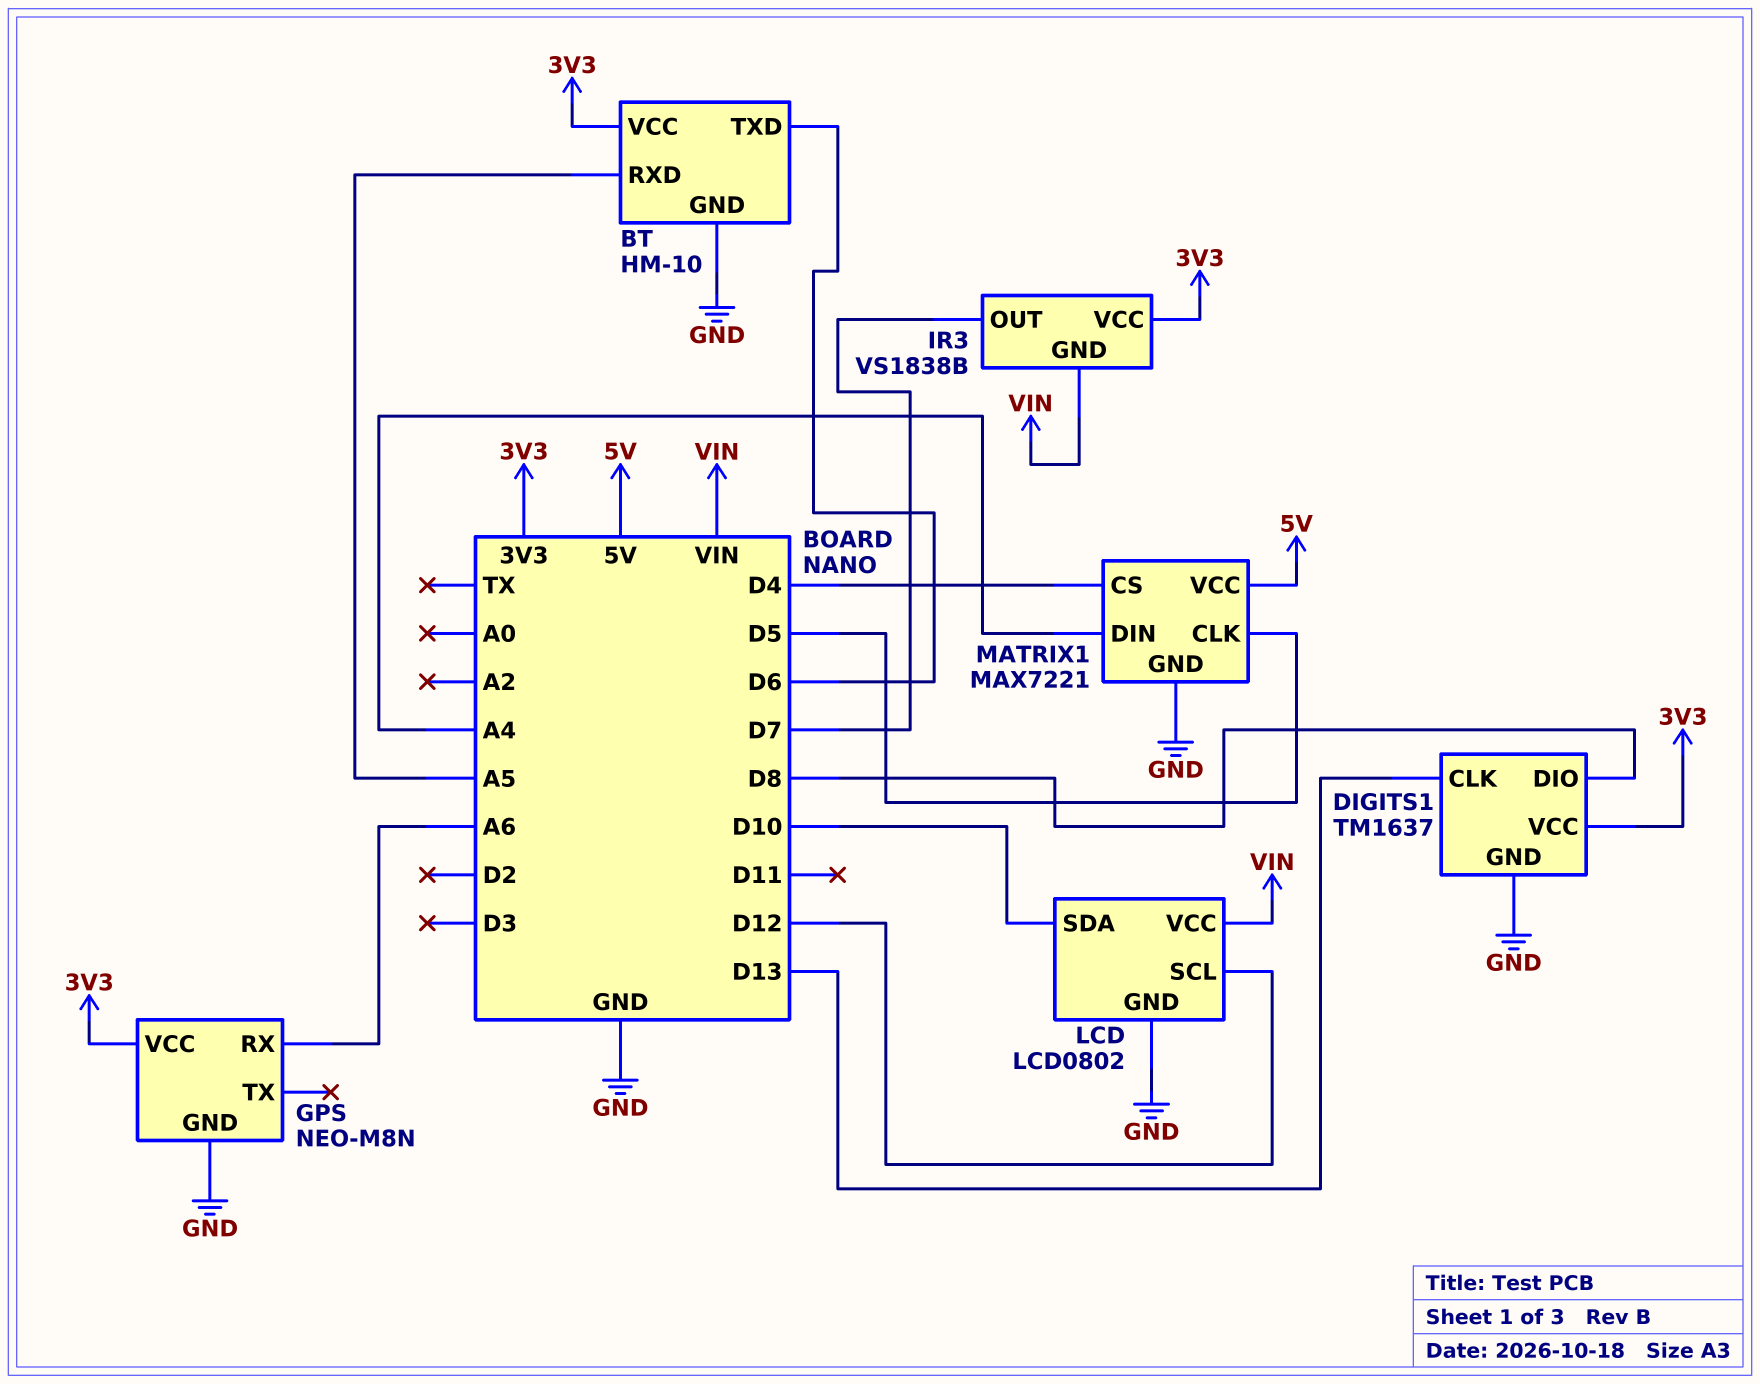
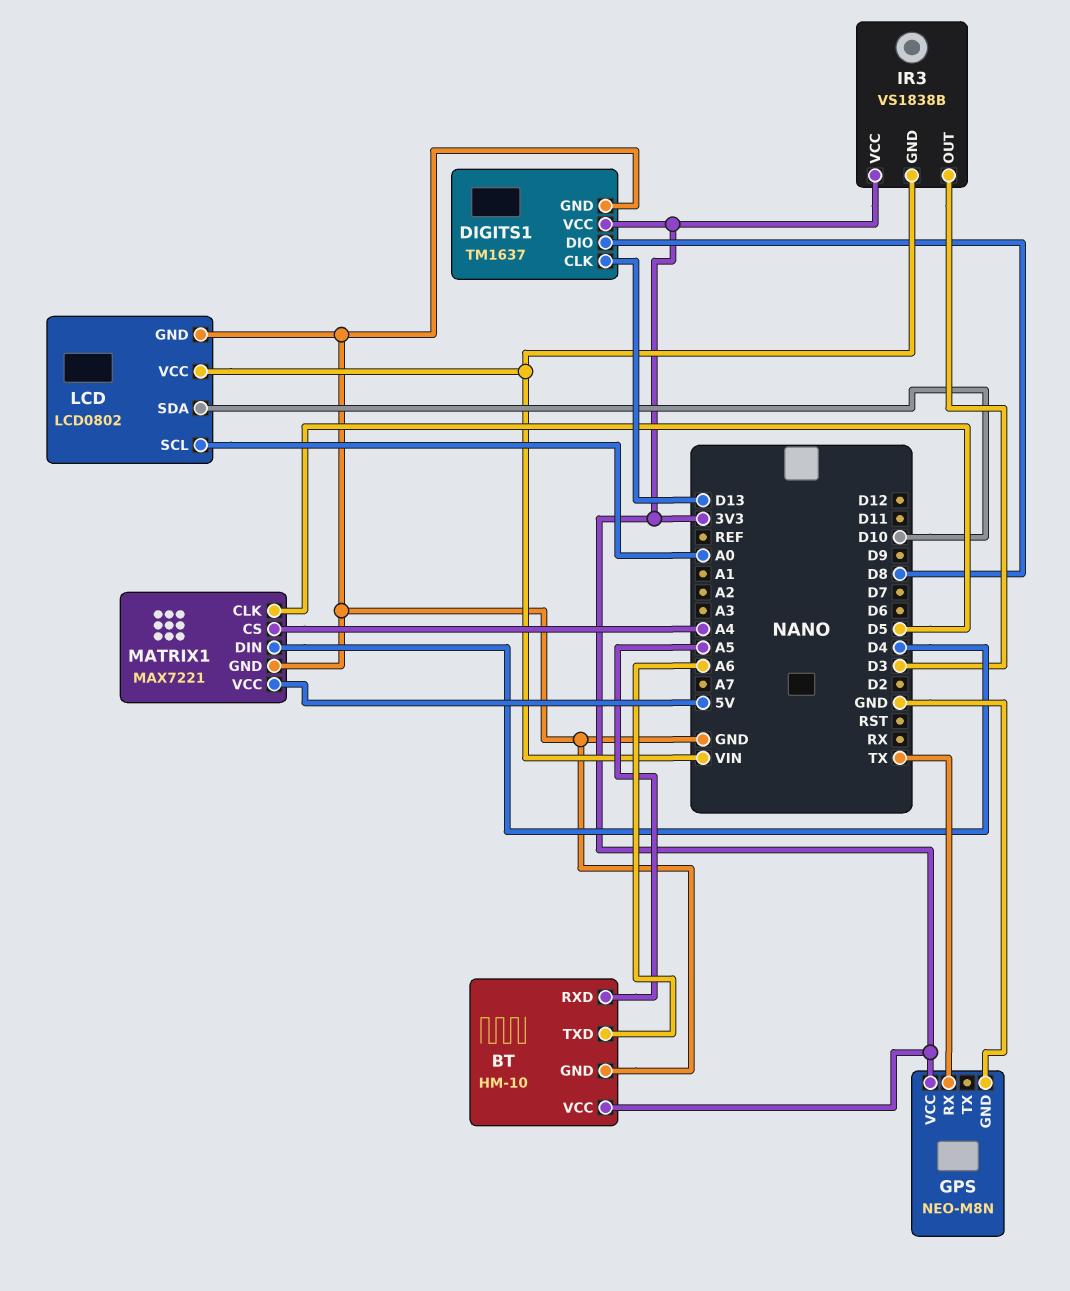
BT pin TXD: D6 -> A6
GPS pin RX: A6 -> TX
IR3 pin OUT: D7 -> D3
LCD pin SCL: D12 -> A0
MATRIX1 pin CS: D4 -> A4
MATRIX1 pin DIN: A4 -> D4

